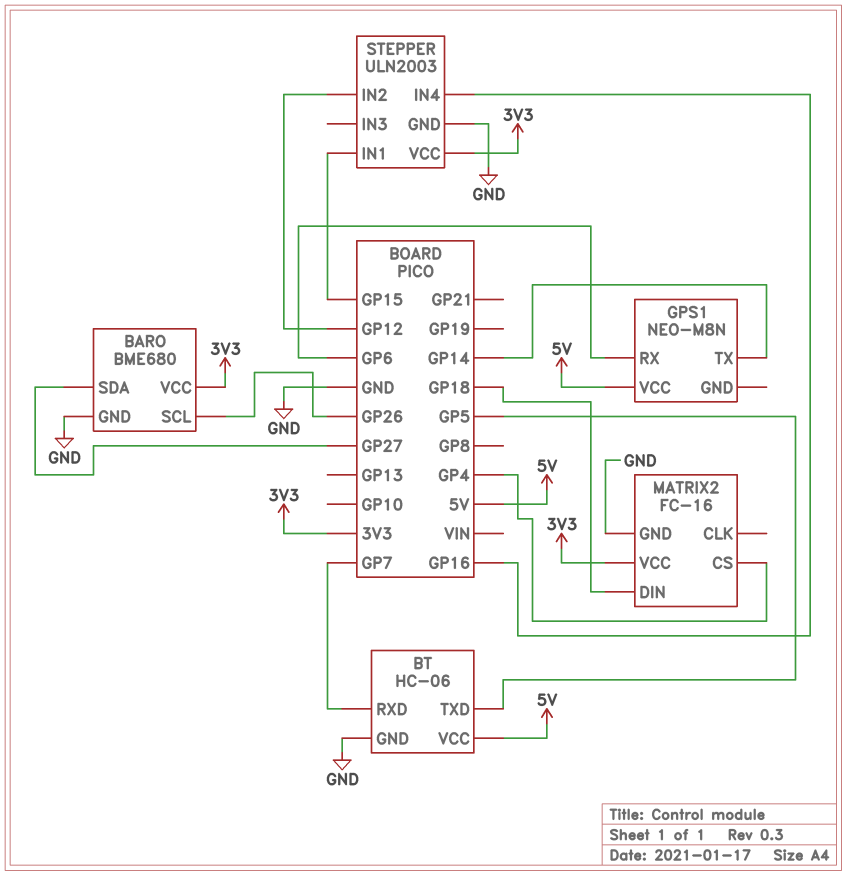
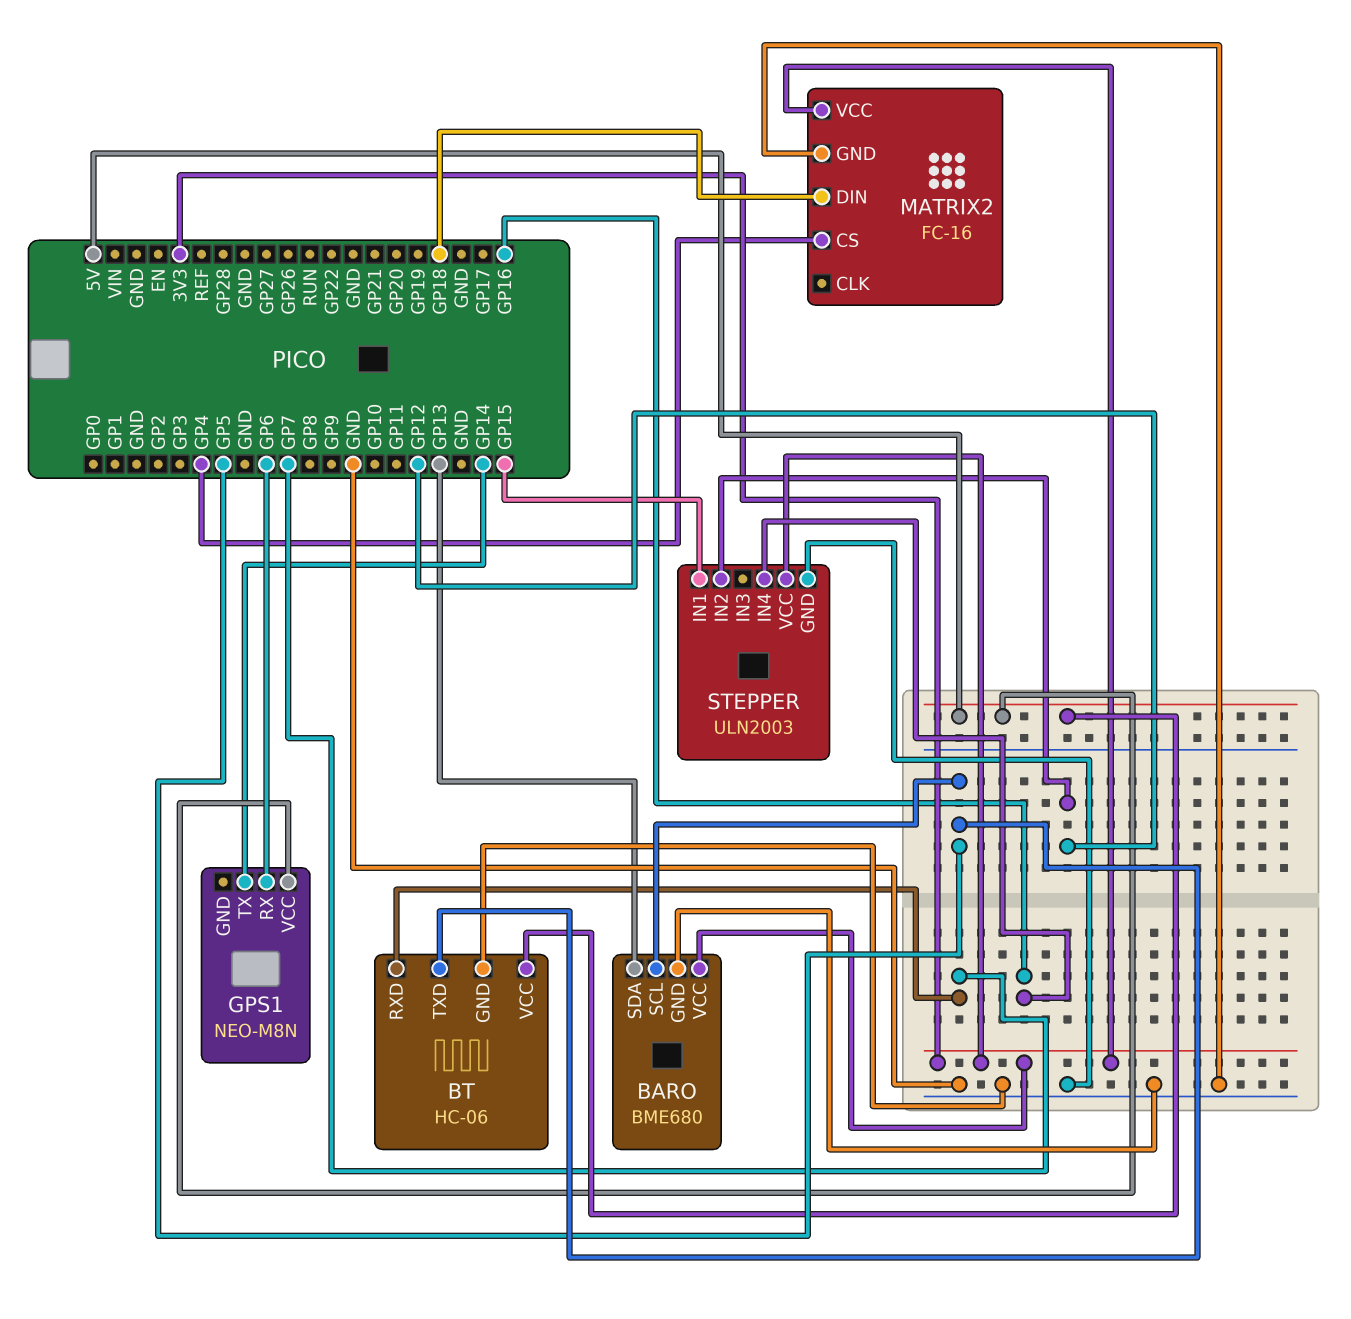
BARO pin SCL: GP26 -> GP5
BARO pin SDA: GP27 -> GP13

